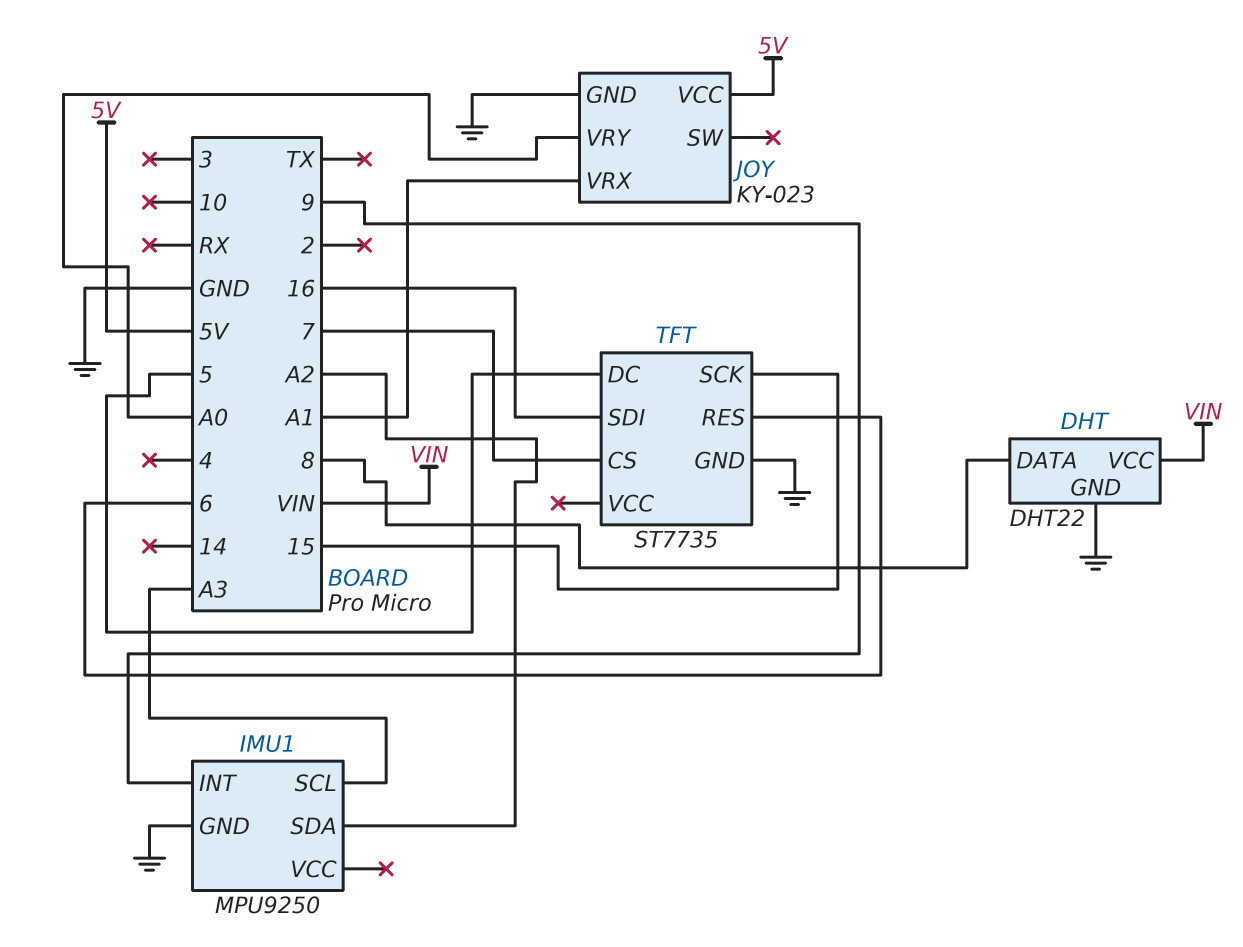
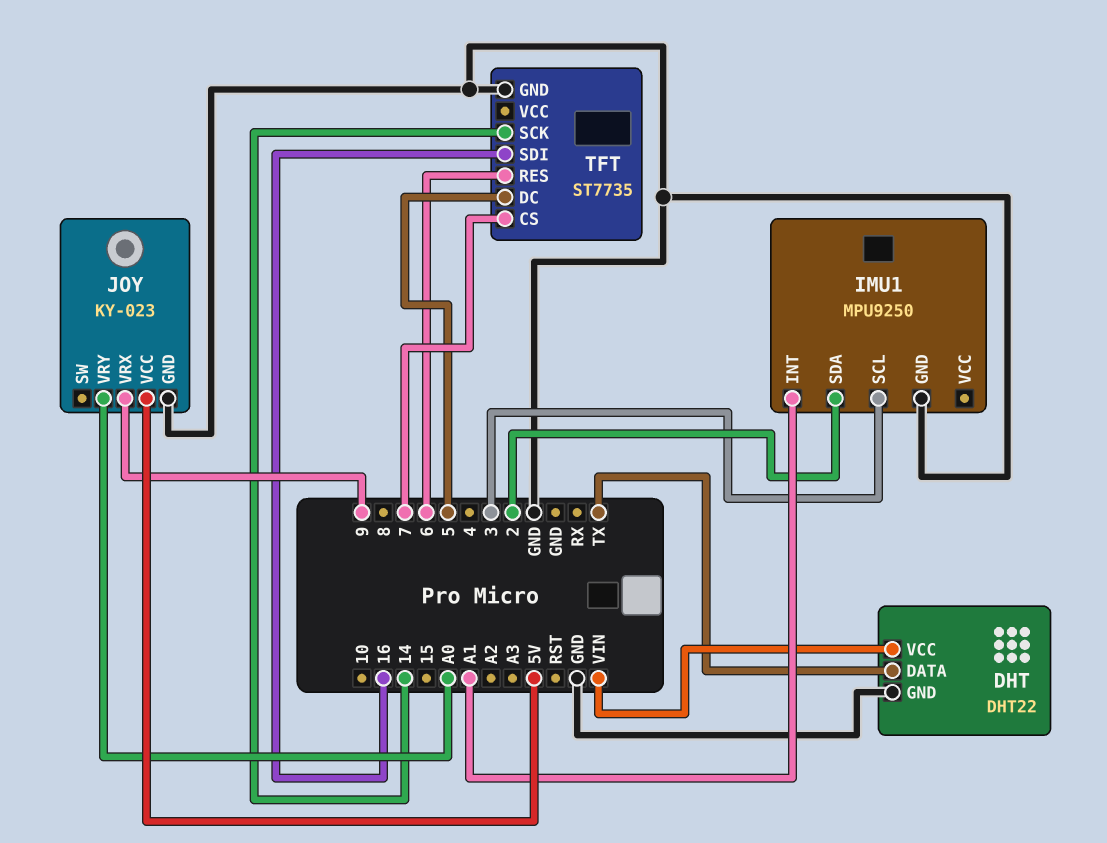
DHT pin DATA: 8 -> TX
IMU1 pin INT: 9 -> A1
IMU1 pin SCL: A3 -> 3
IMU1 pin SDA: A2 -> 2
JOY pin VRX: A1 -> 9
TFT pin SCK: 15 -> 14

